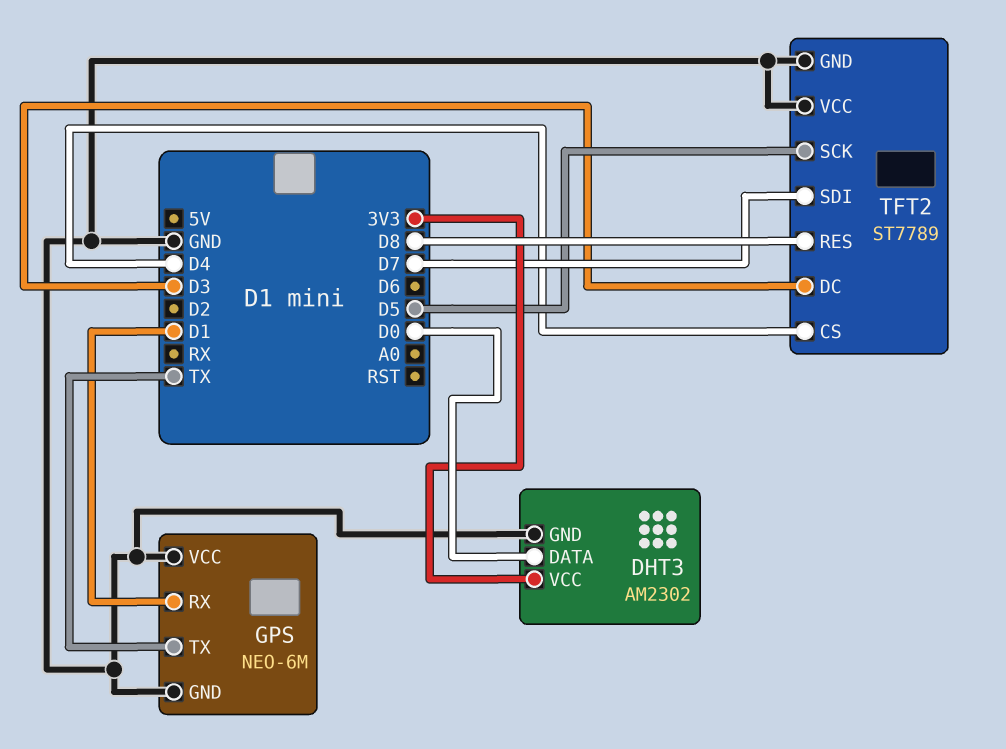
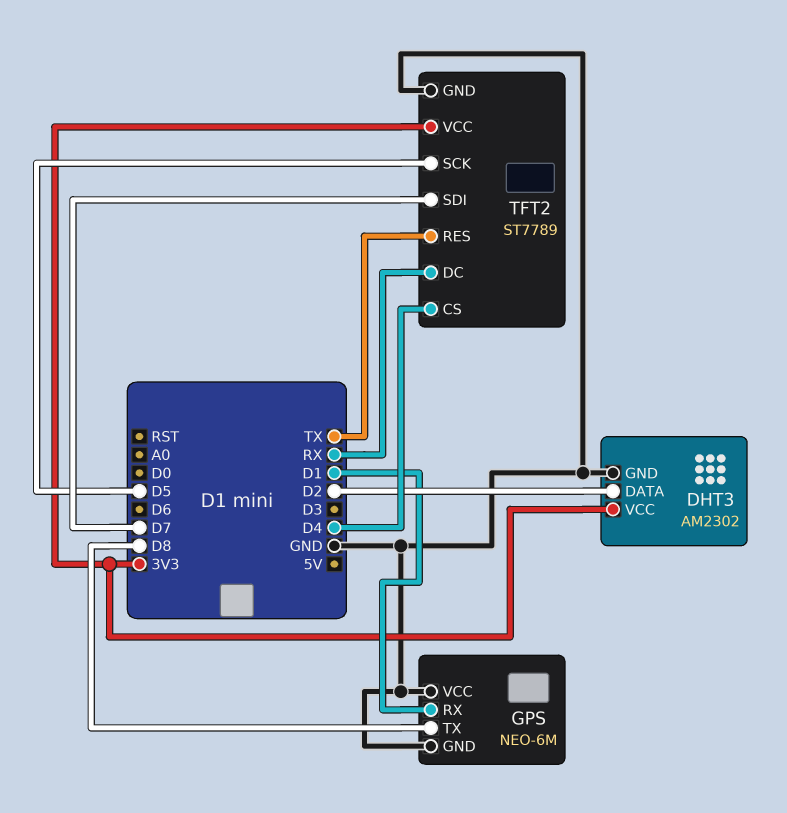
DHT3 pin DATA: D0 -> D2
GPS pin TX: TX -> D8
TFT2 pin DC: D3 -> RX
TFT2 pin RES: D8 -> TX
TFT2 pin VCC: GND -> 3V3

